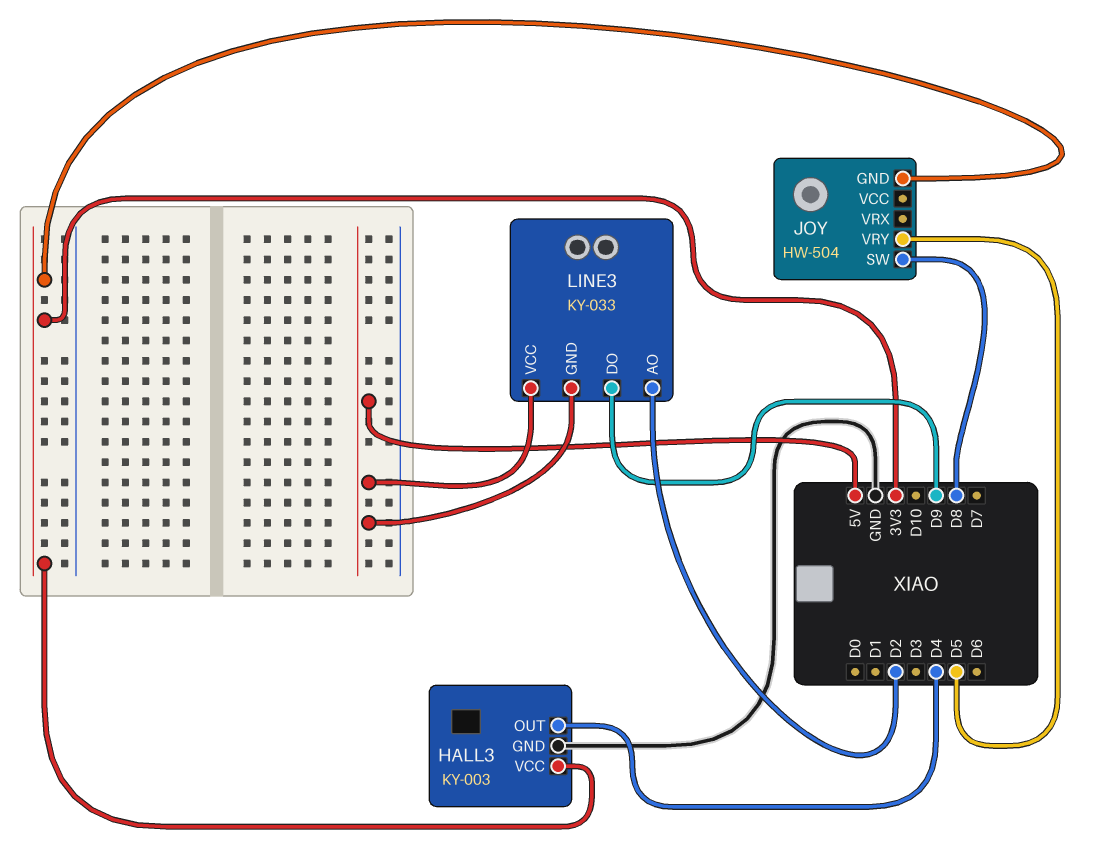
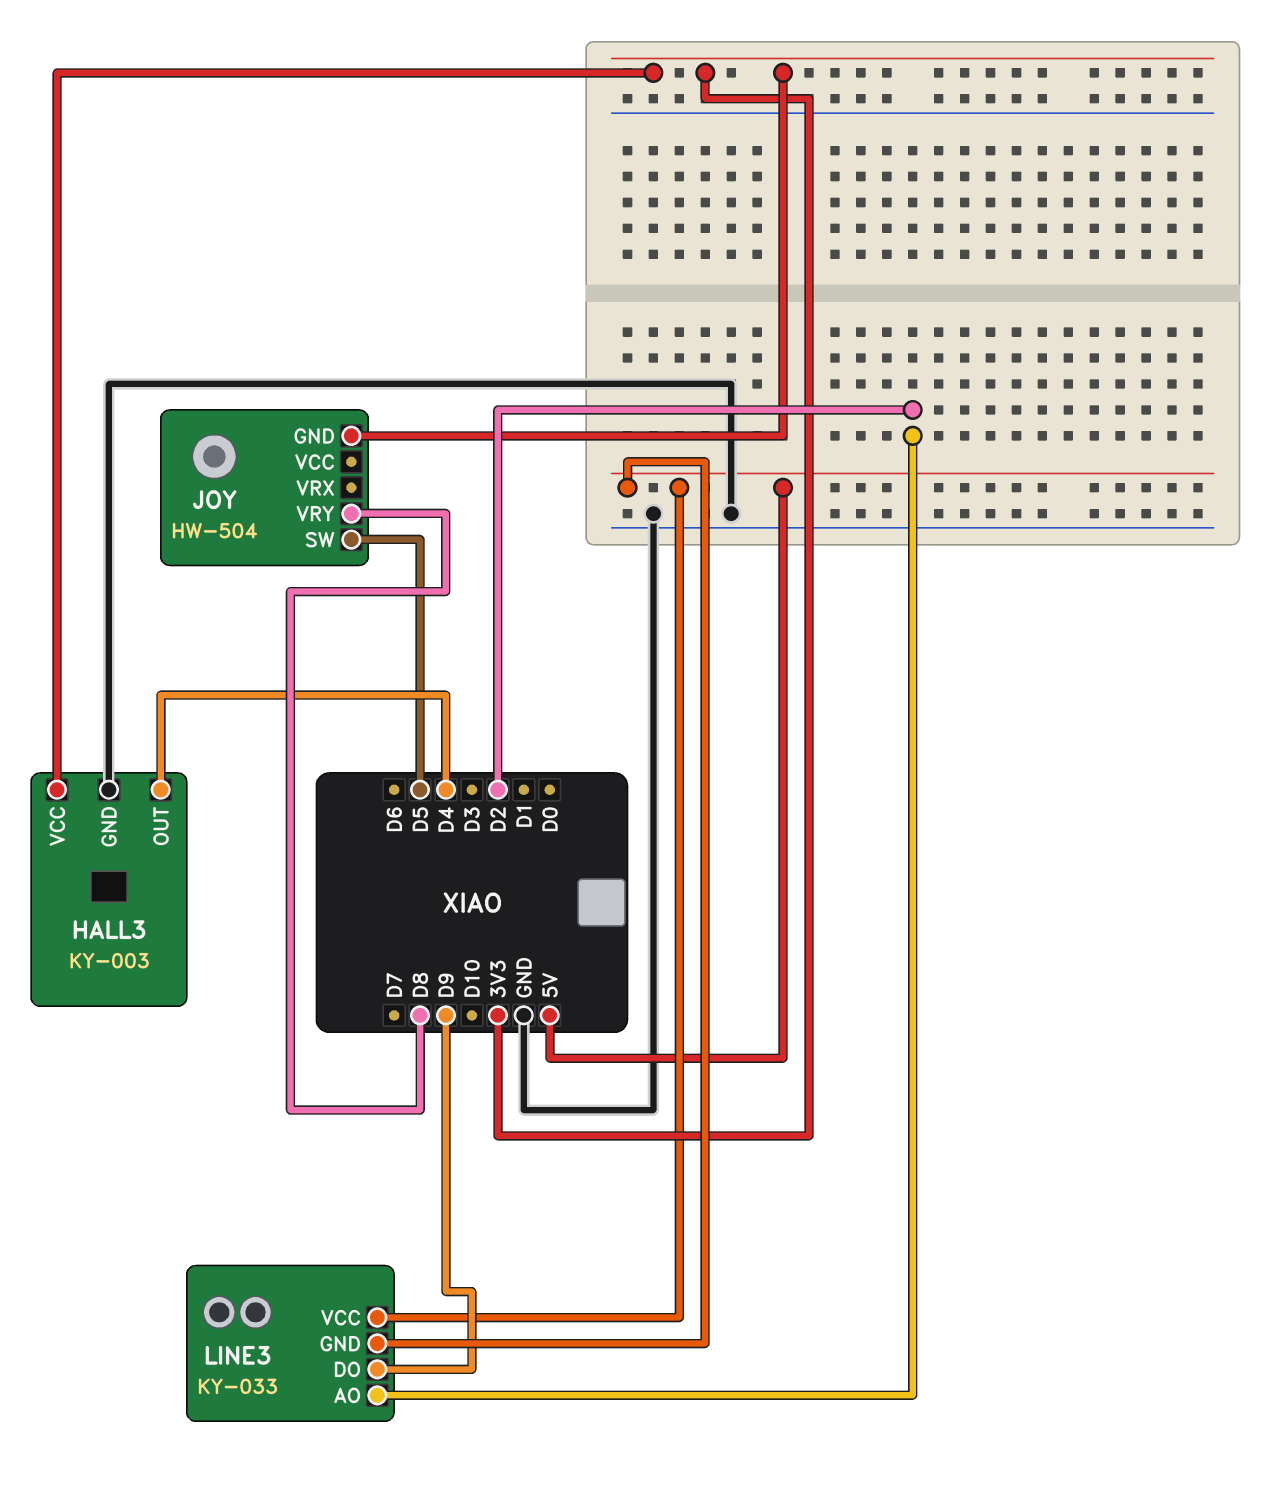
JOY pin SW: D8 -> D5
JOY pin VRY: D5 -> D8

